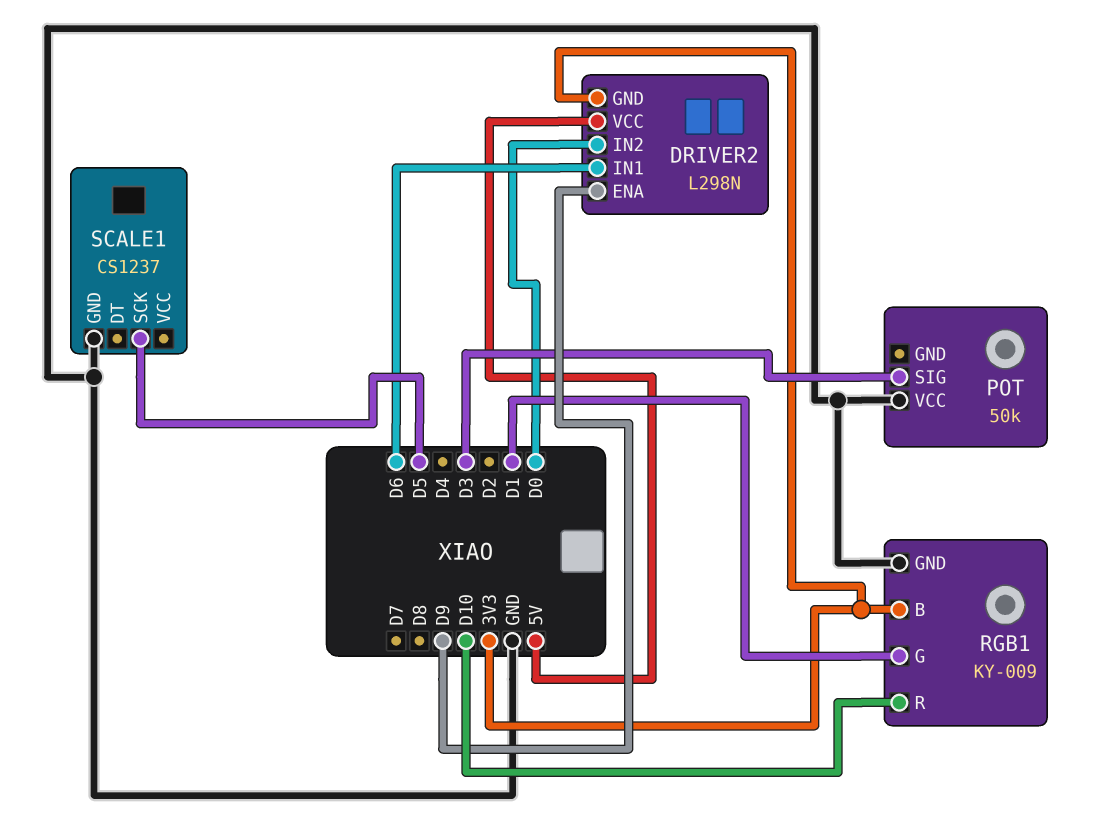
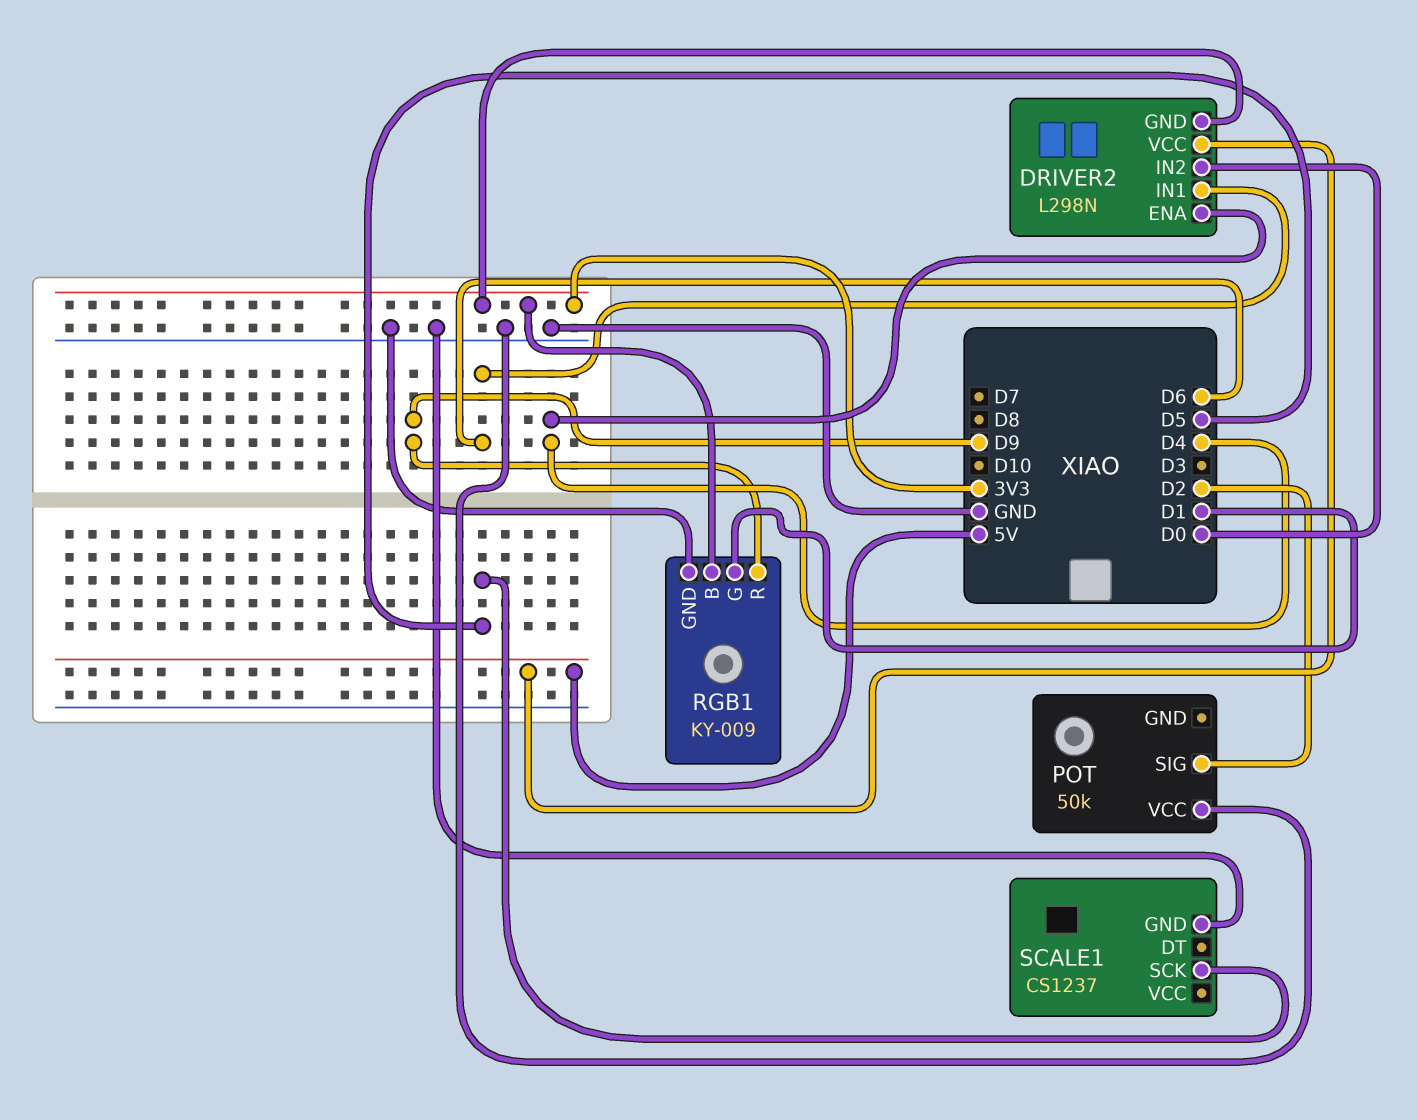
DRIVER2 pin ENA: D9 -> D4
POT pin SIG: D3 -> D2
RGB1 pin R: D10 -> D9

